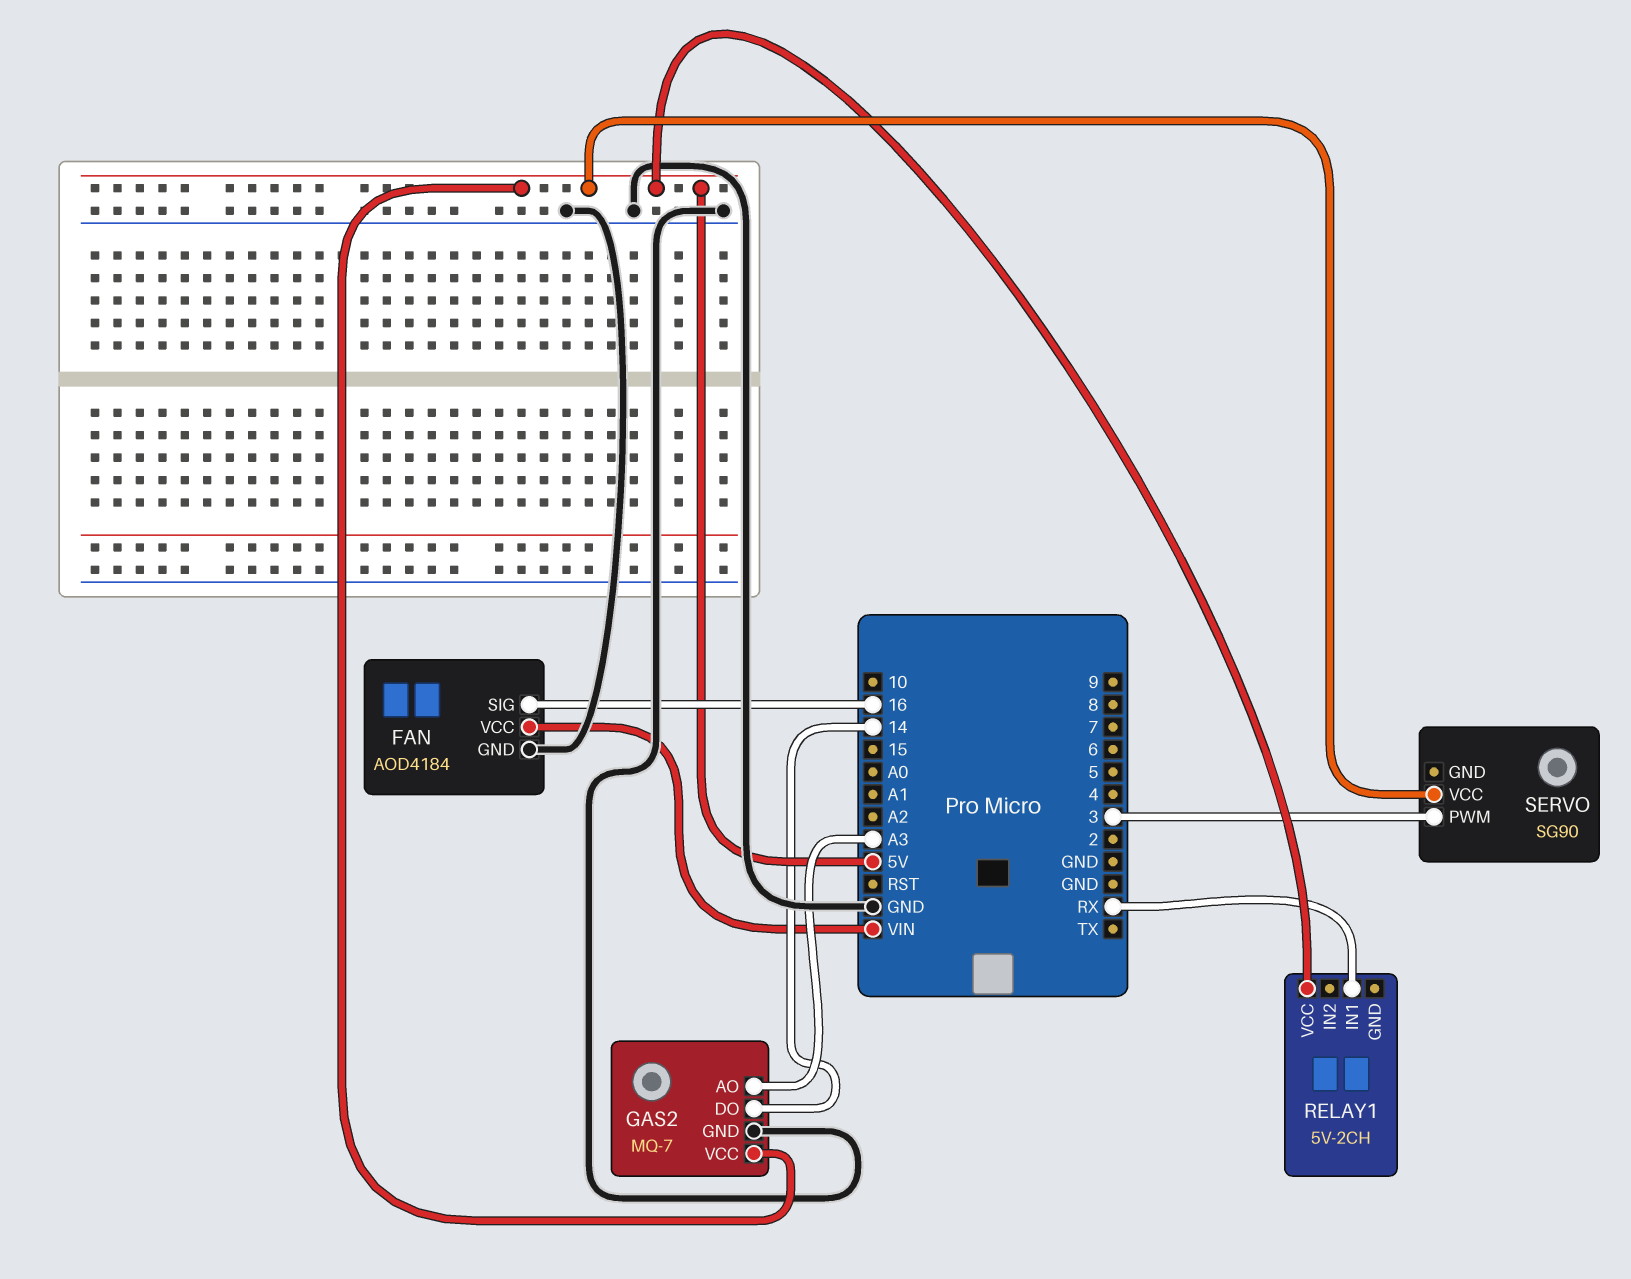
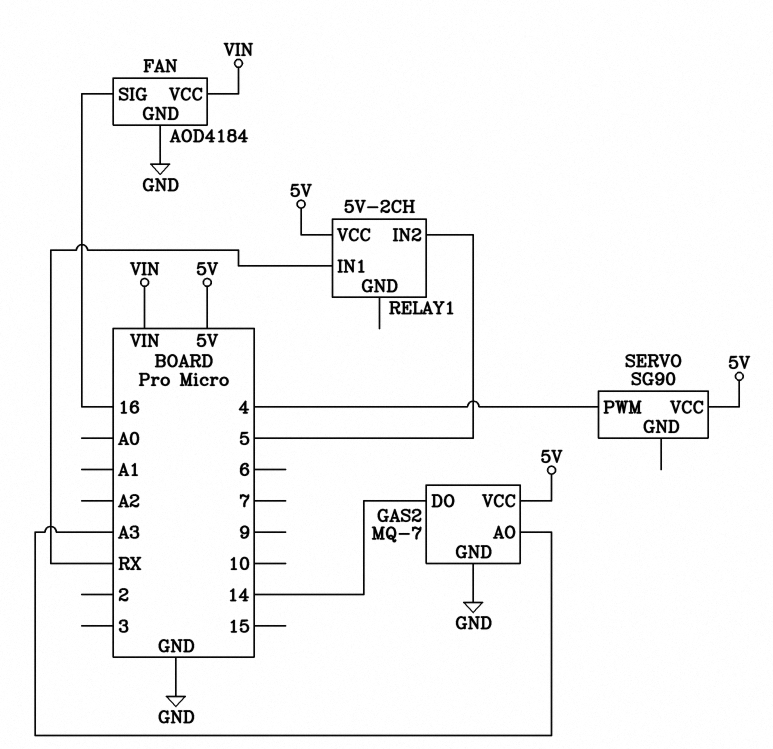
RELAY1 pin IN2: none -> 5
SERVO pin PWM: 3 -> 4

